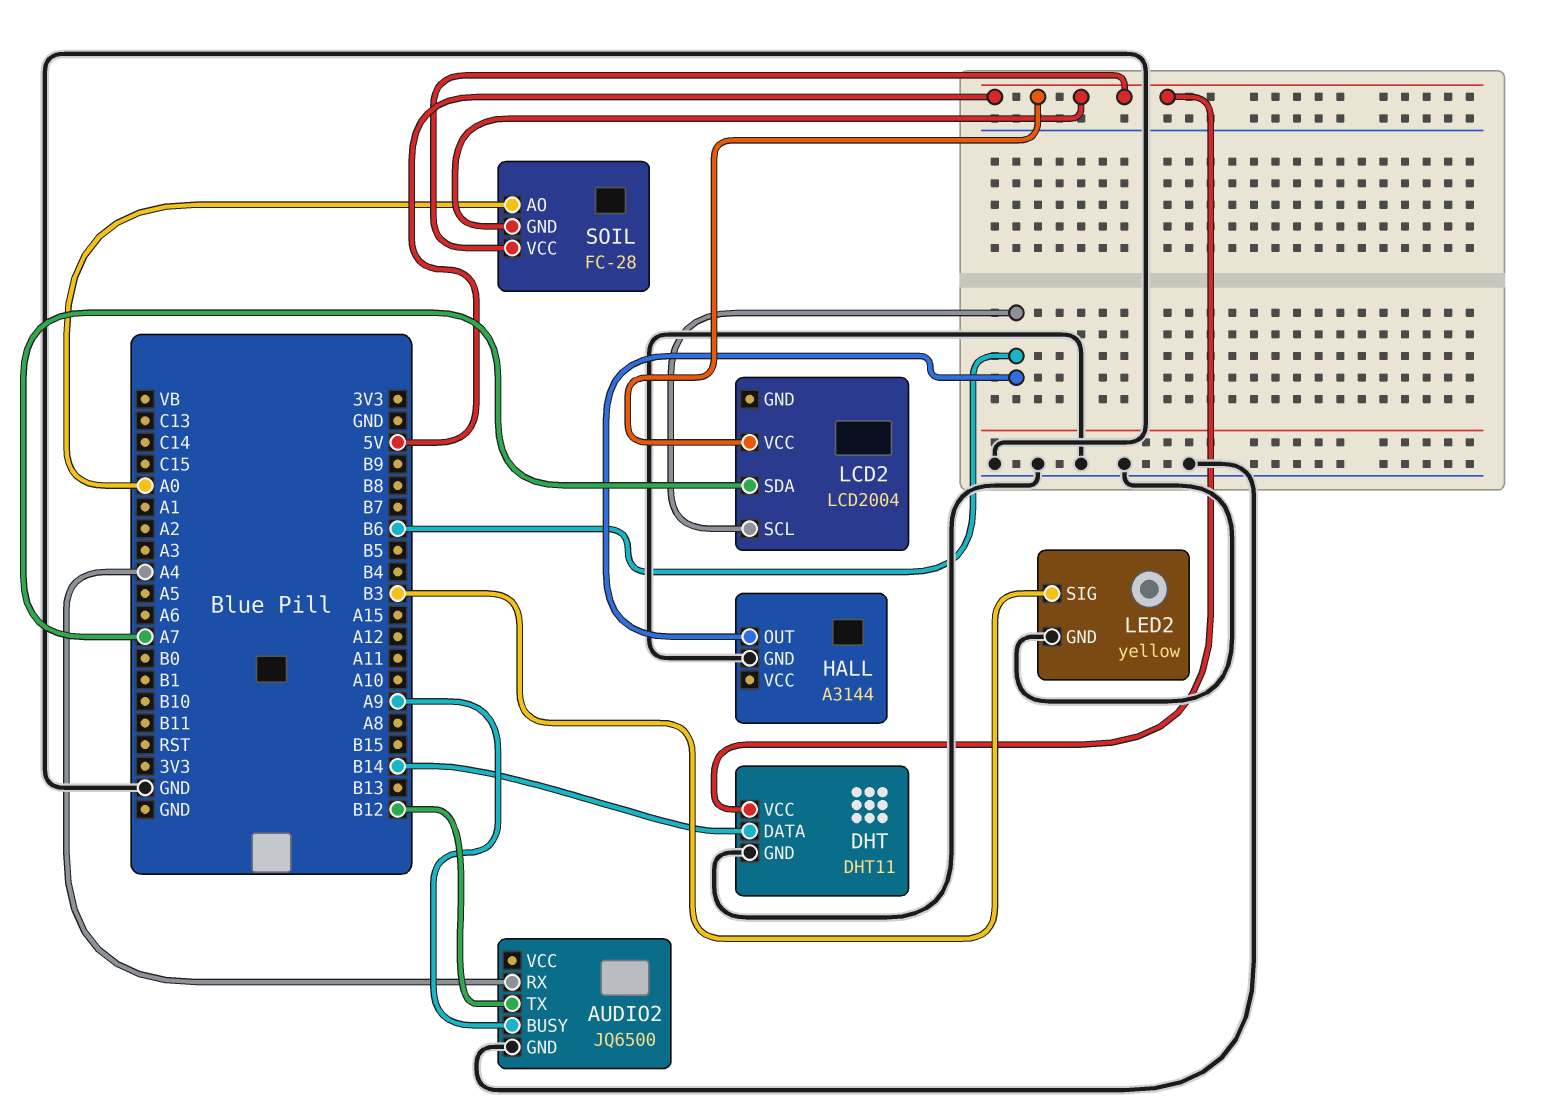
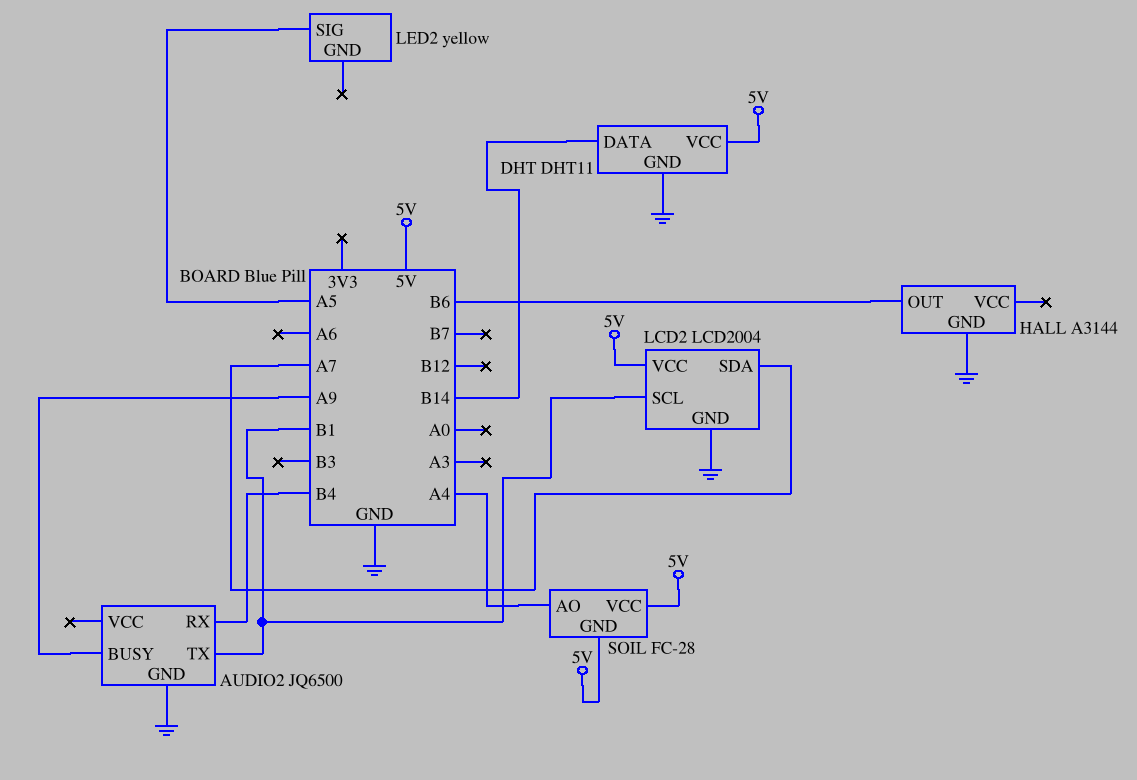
AUDIO2 pin RX: A4 -> B4
AUDIO2 pin TX: B12 -> B1
LCD2 pin GND: none -> GND
LCD2 pin SCL: B6 -> B1
LED2 pin GND: GND -> none
LED2 pin SIG: B3 -> A5
SOIL pin AO: A0 -> A4

